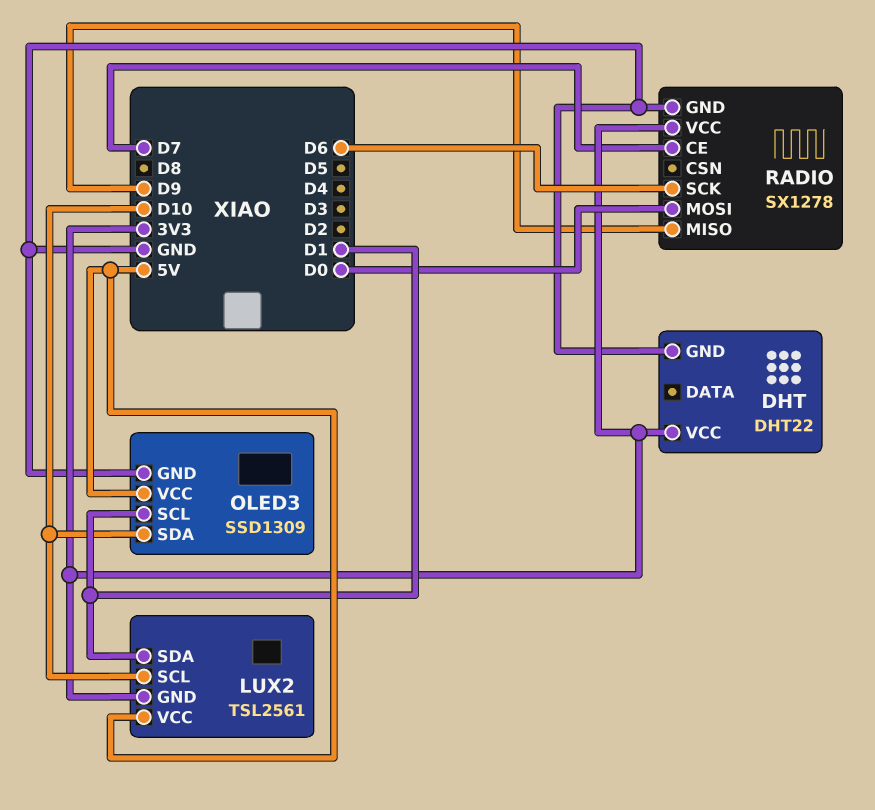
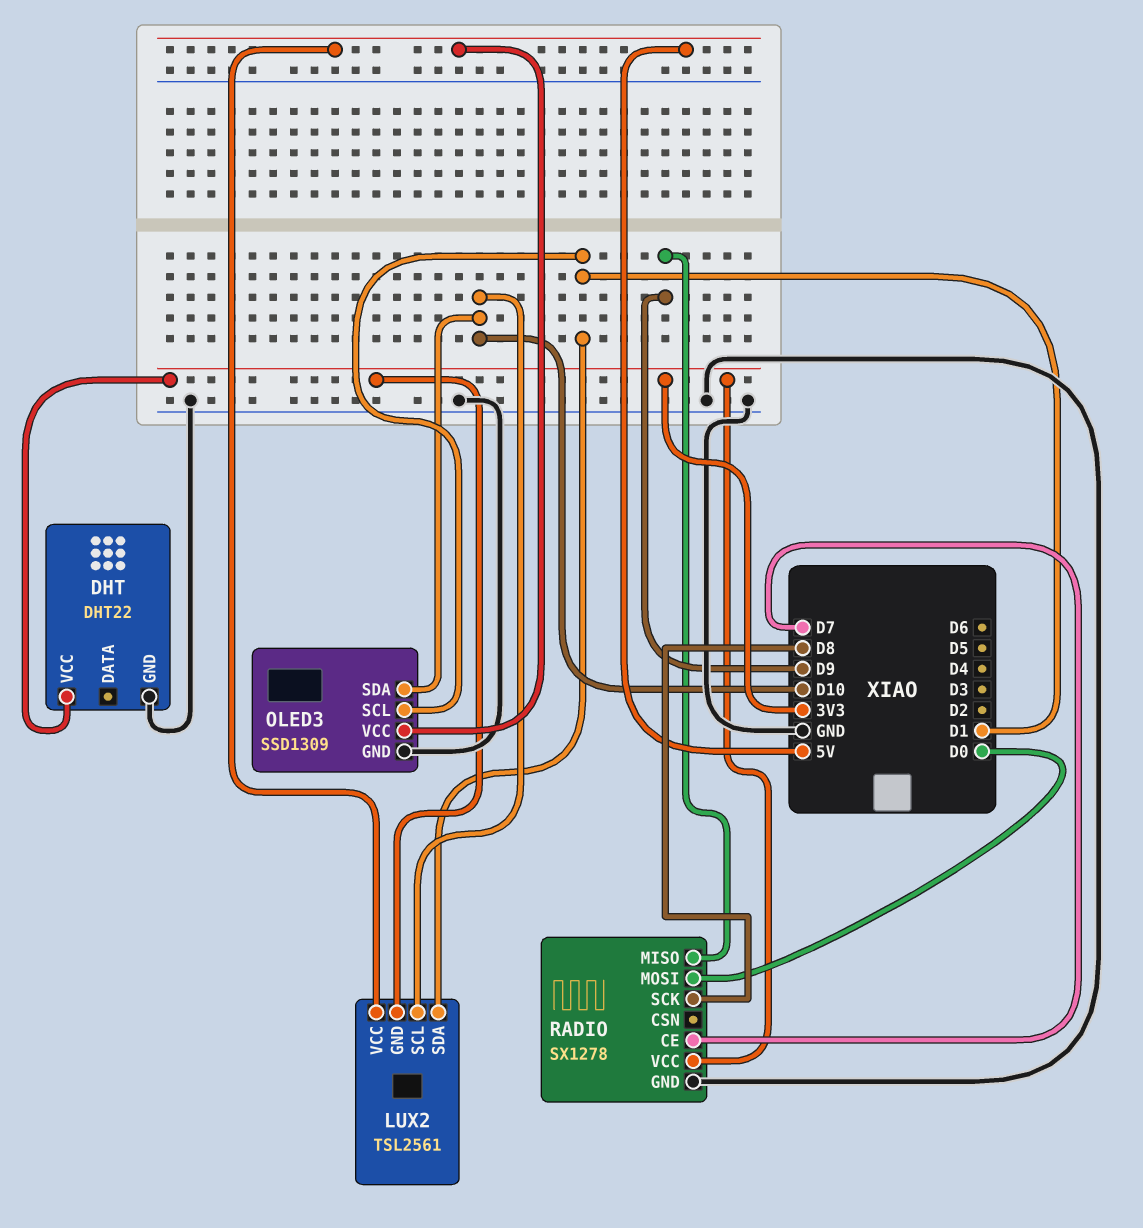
RADIO pin SCK: D6 -> D8

